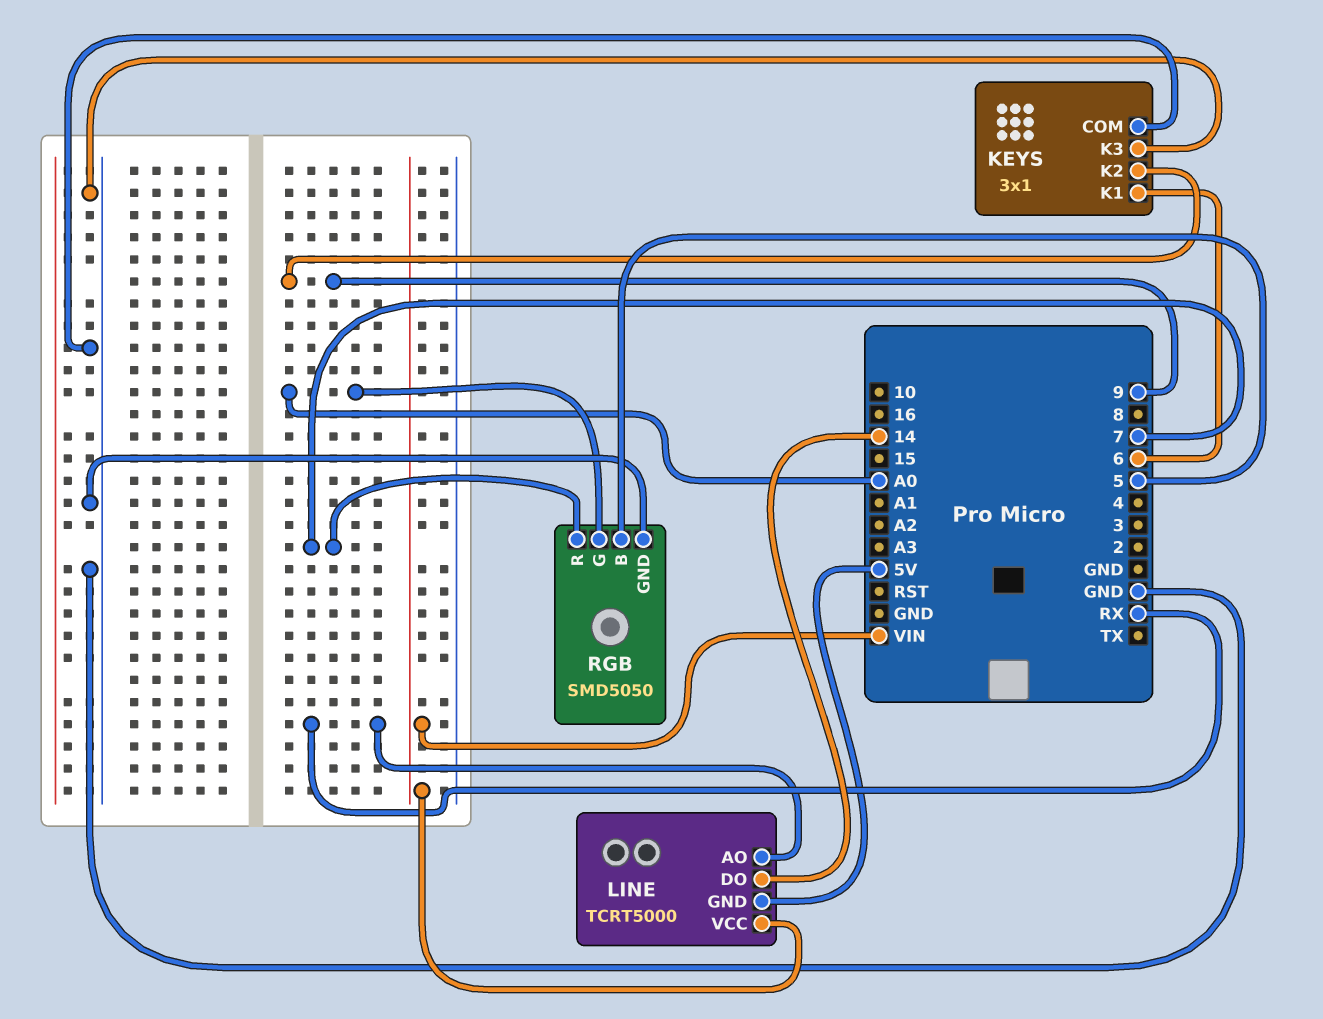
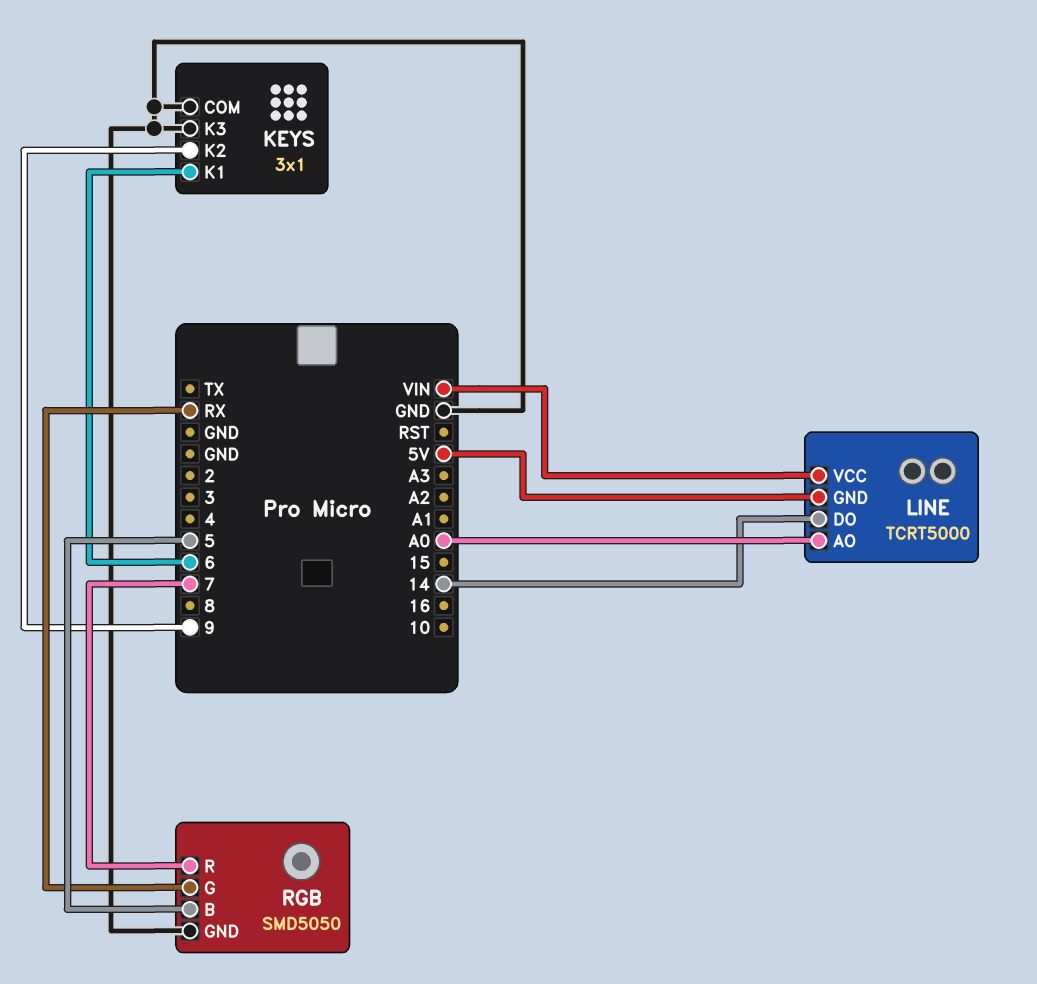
LINE pin AO: RX -> A0
RGB pin G: A0 -> RX

